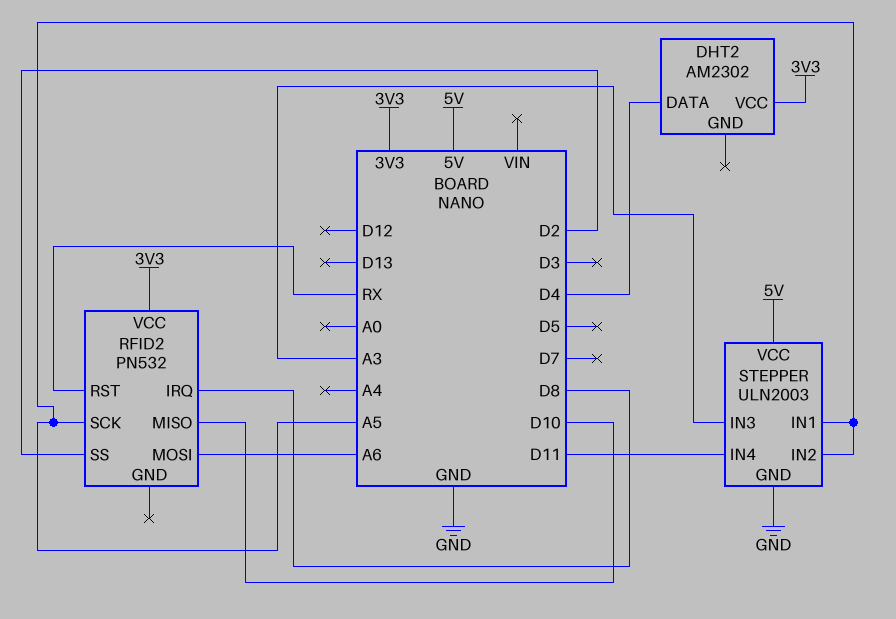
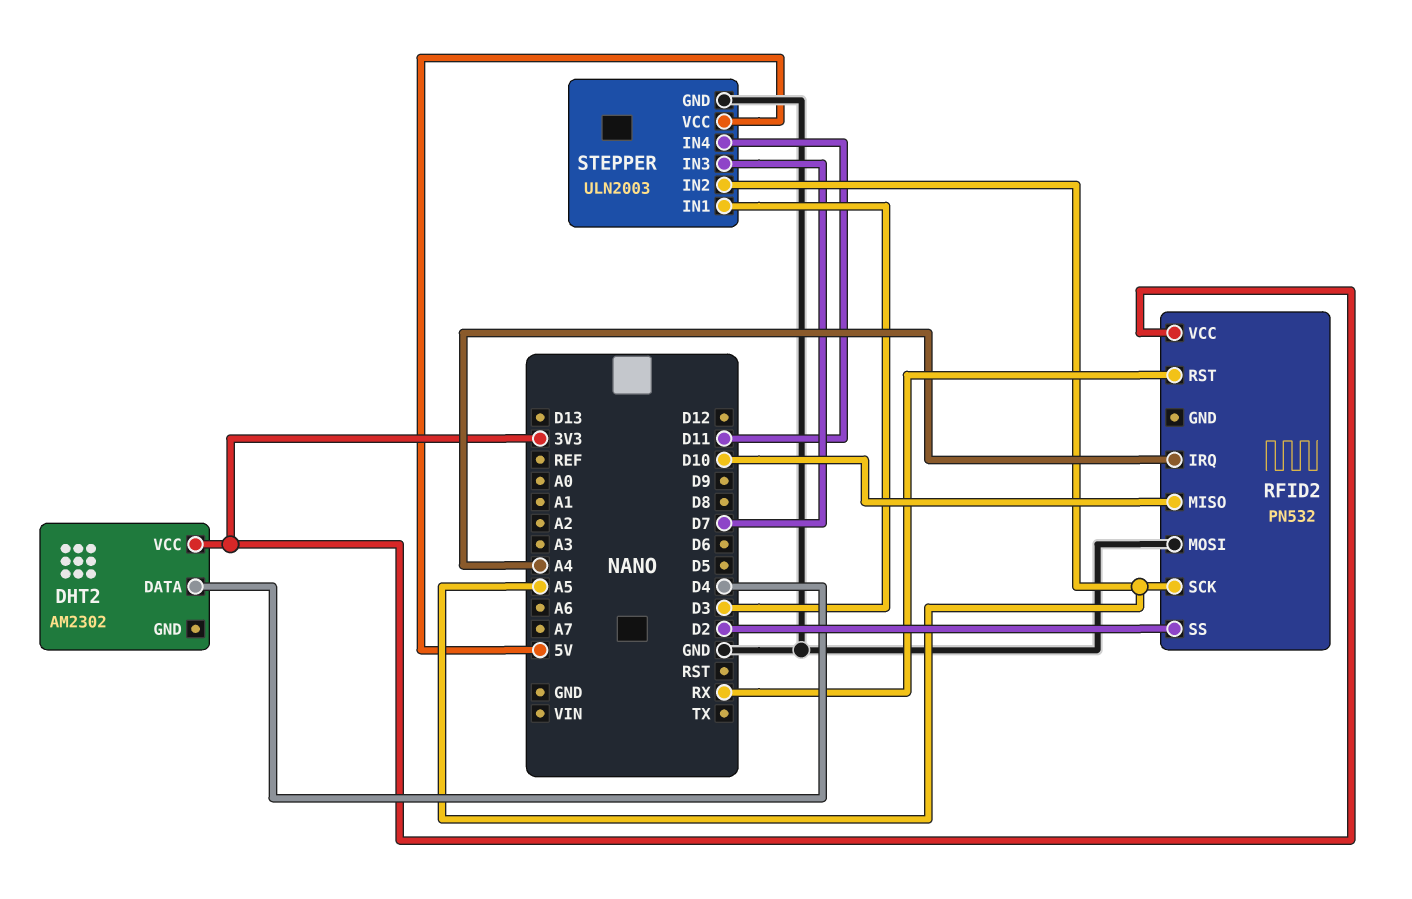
RFID2 pin IRQ: D8 -> A4
RFID2 pin MOSI: A6 -> GND
STEPPER pin IN1: A5 -> D3
STEPPER pin IN3: A3 -> D7

